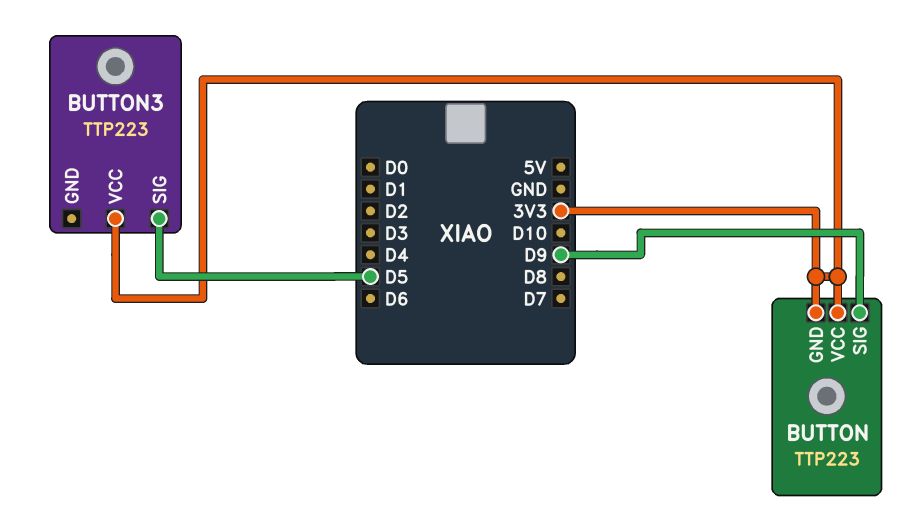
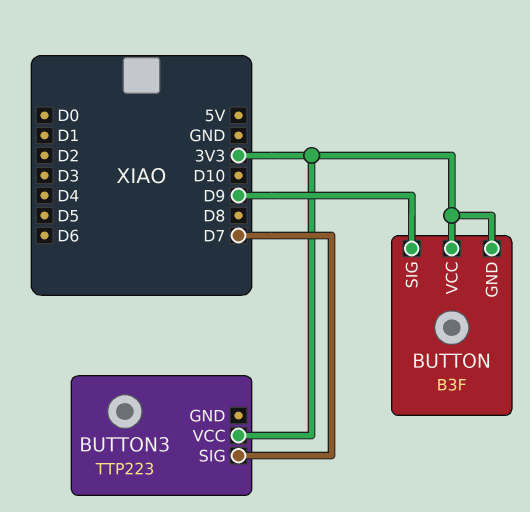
BUTTON: TTP223 -> B3F
BUTTON3 pin SIG: D5 -> D7

